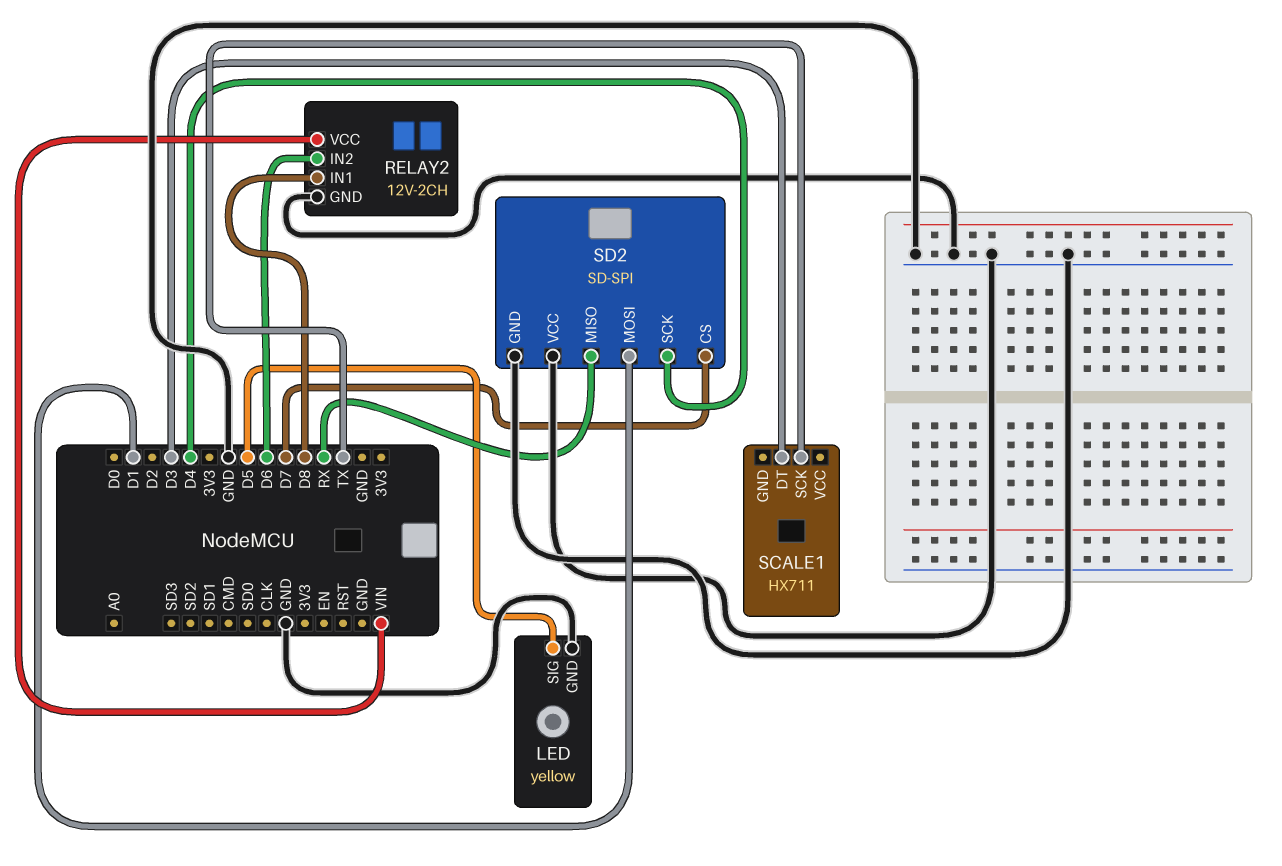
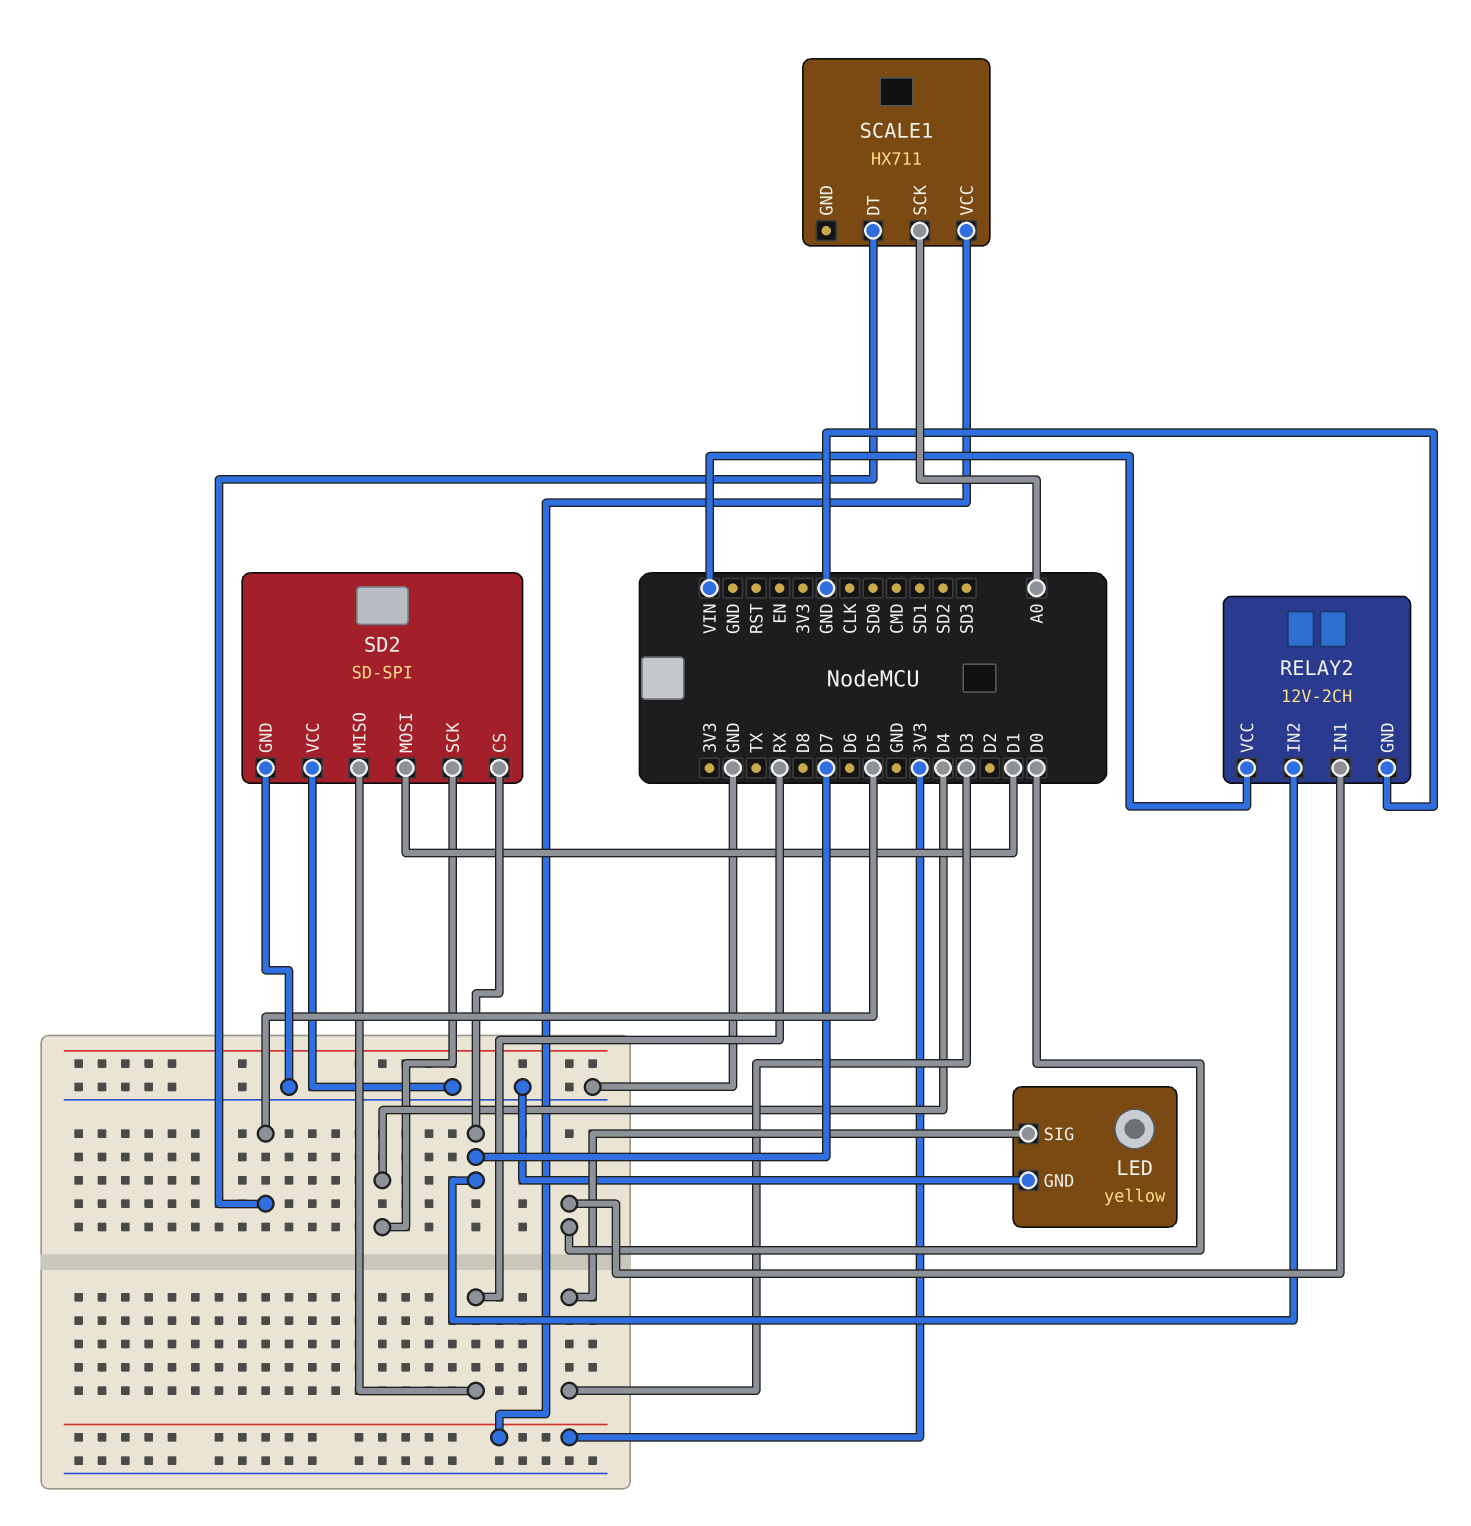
LED pin SIG: D5 -> D3
RELAY2 pin IN1: D8 -> D0
RELAY2 pin IN2: D6 -> D7
SCALE1 pin DT: D3 -> D5
SCALE1 pin SCK: TX -> A0
SCALE1 pin VCC: none -> 3V3

